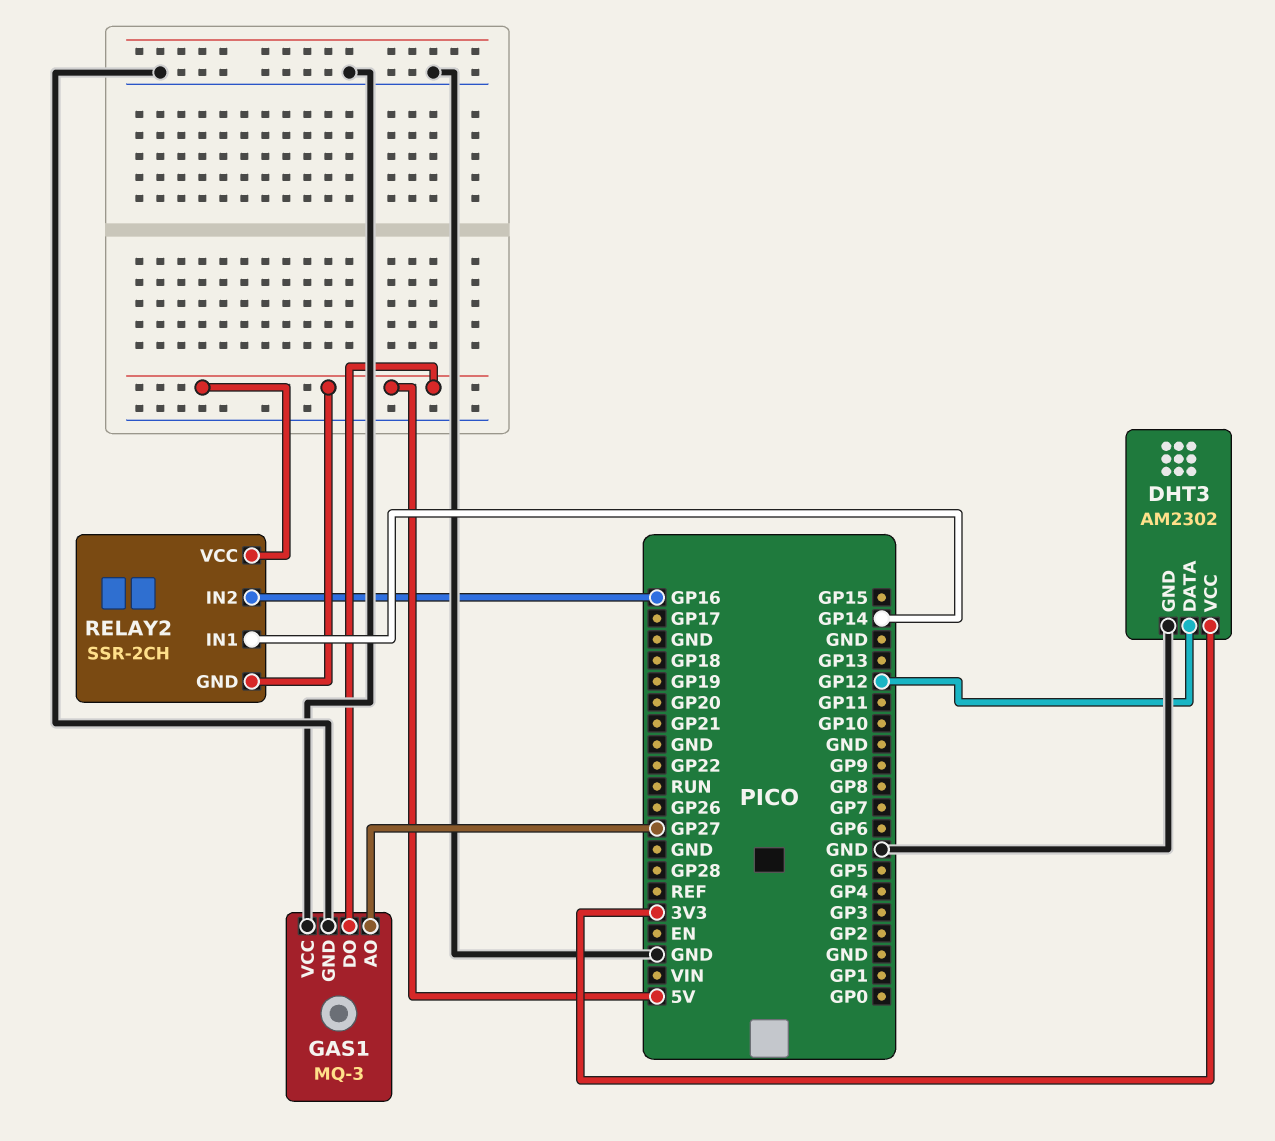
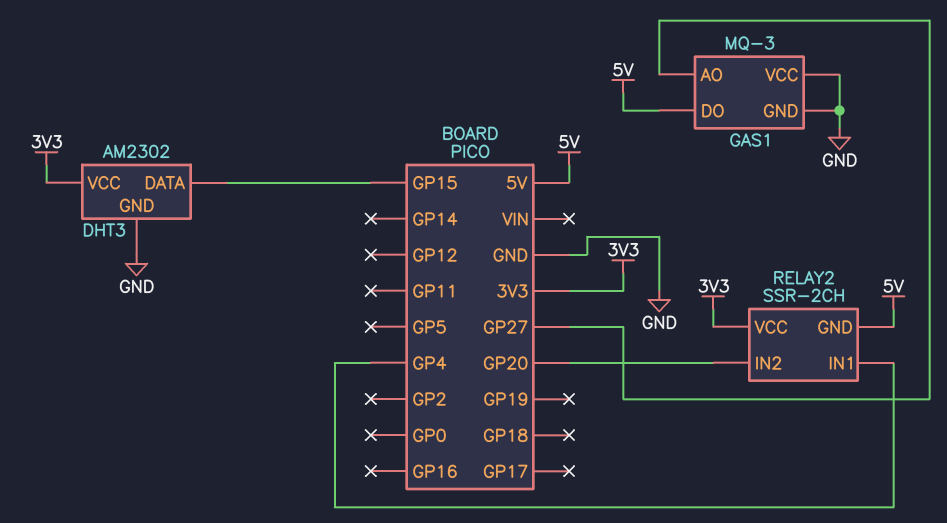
DHT3 pin DATA: GP12 -> GP15
RELAY2 pin IN1: GP14 -> GP4
RELAY2 pin IN2: GP16 -> GP20
RELAY2 pin VCC: 5V -> 3V3

